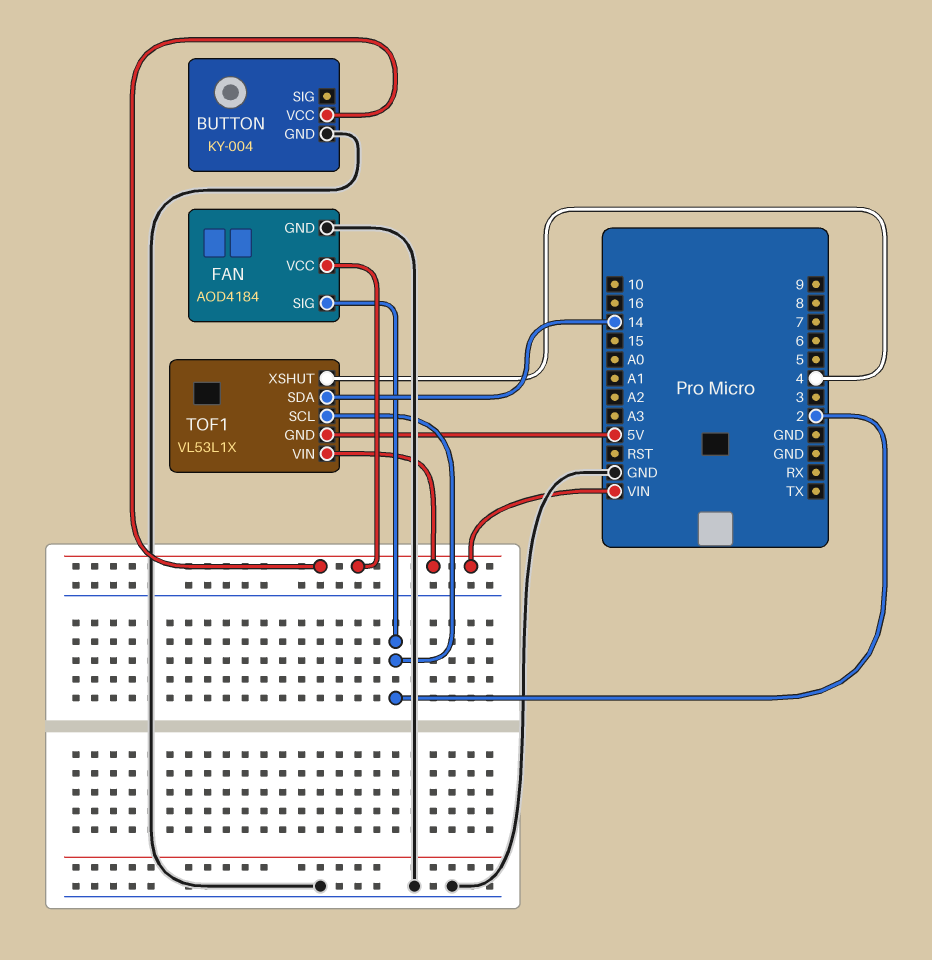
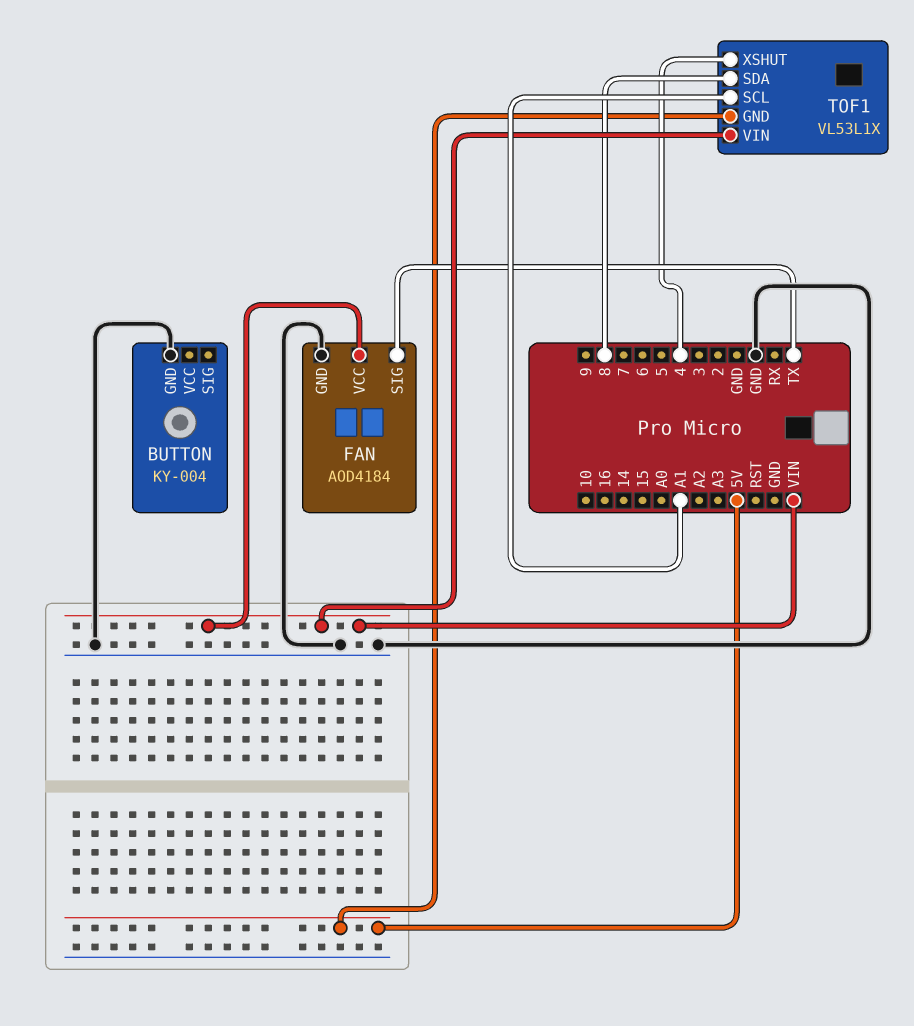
BUTTON pin VCC: VIN -> none
FAN pin SIG: 2 -> TX
TOF1 pin SCL: 2 -> A1
TOF1 pin SDA: 14 -> 8

